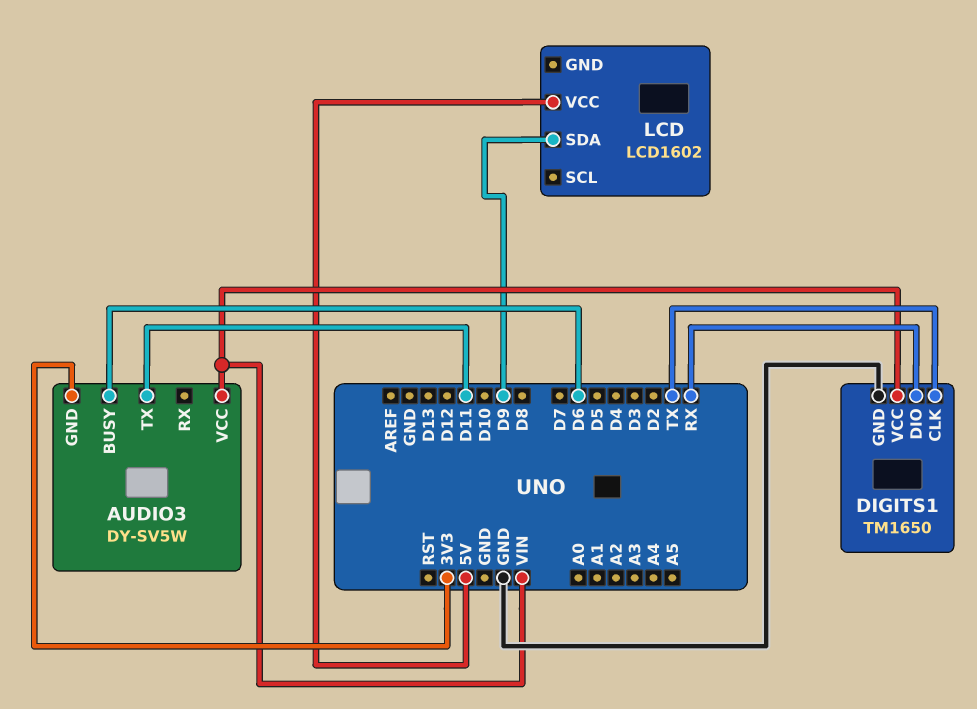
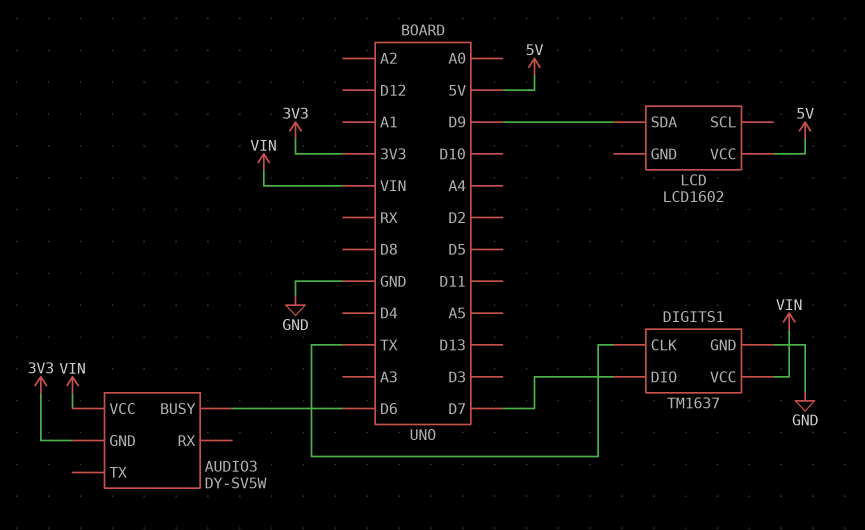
AUDIO3 pin TX: D11 -> none
DIGITS1: TM1650 -> TM1637
DIGITS1 pin DIO: RX -> D7

